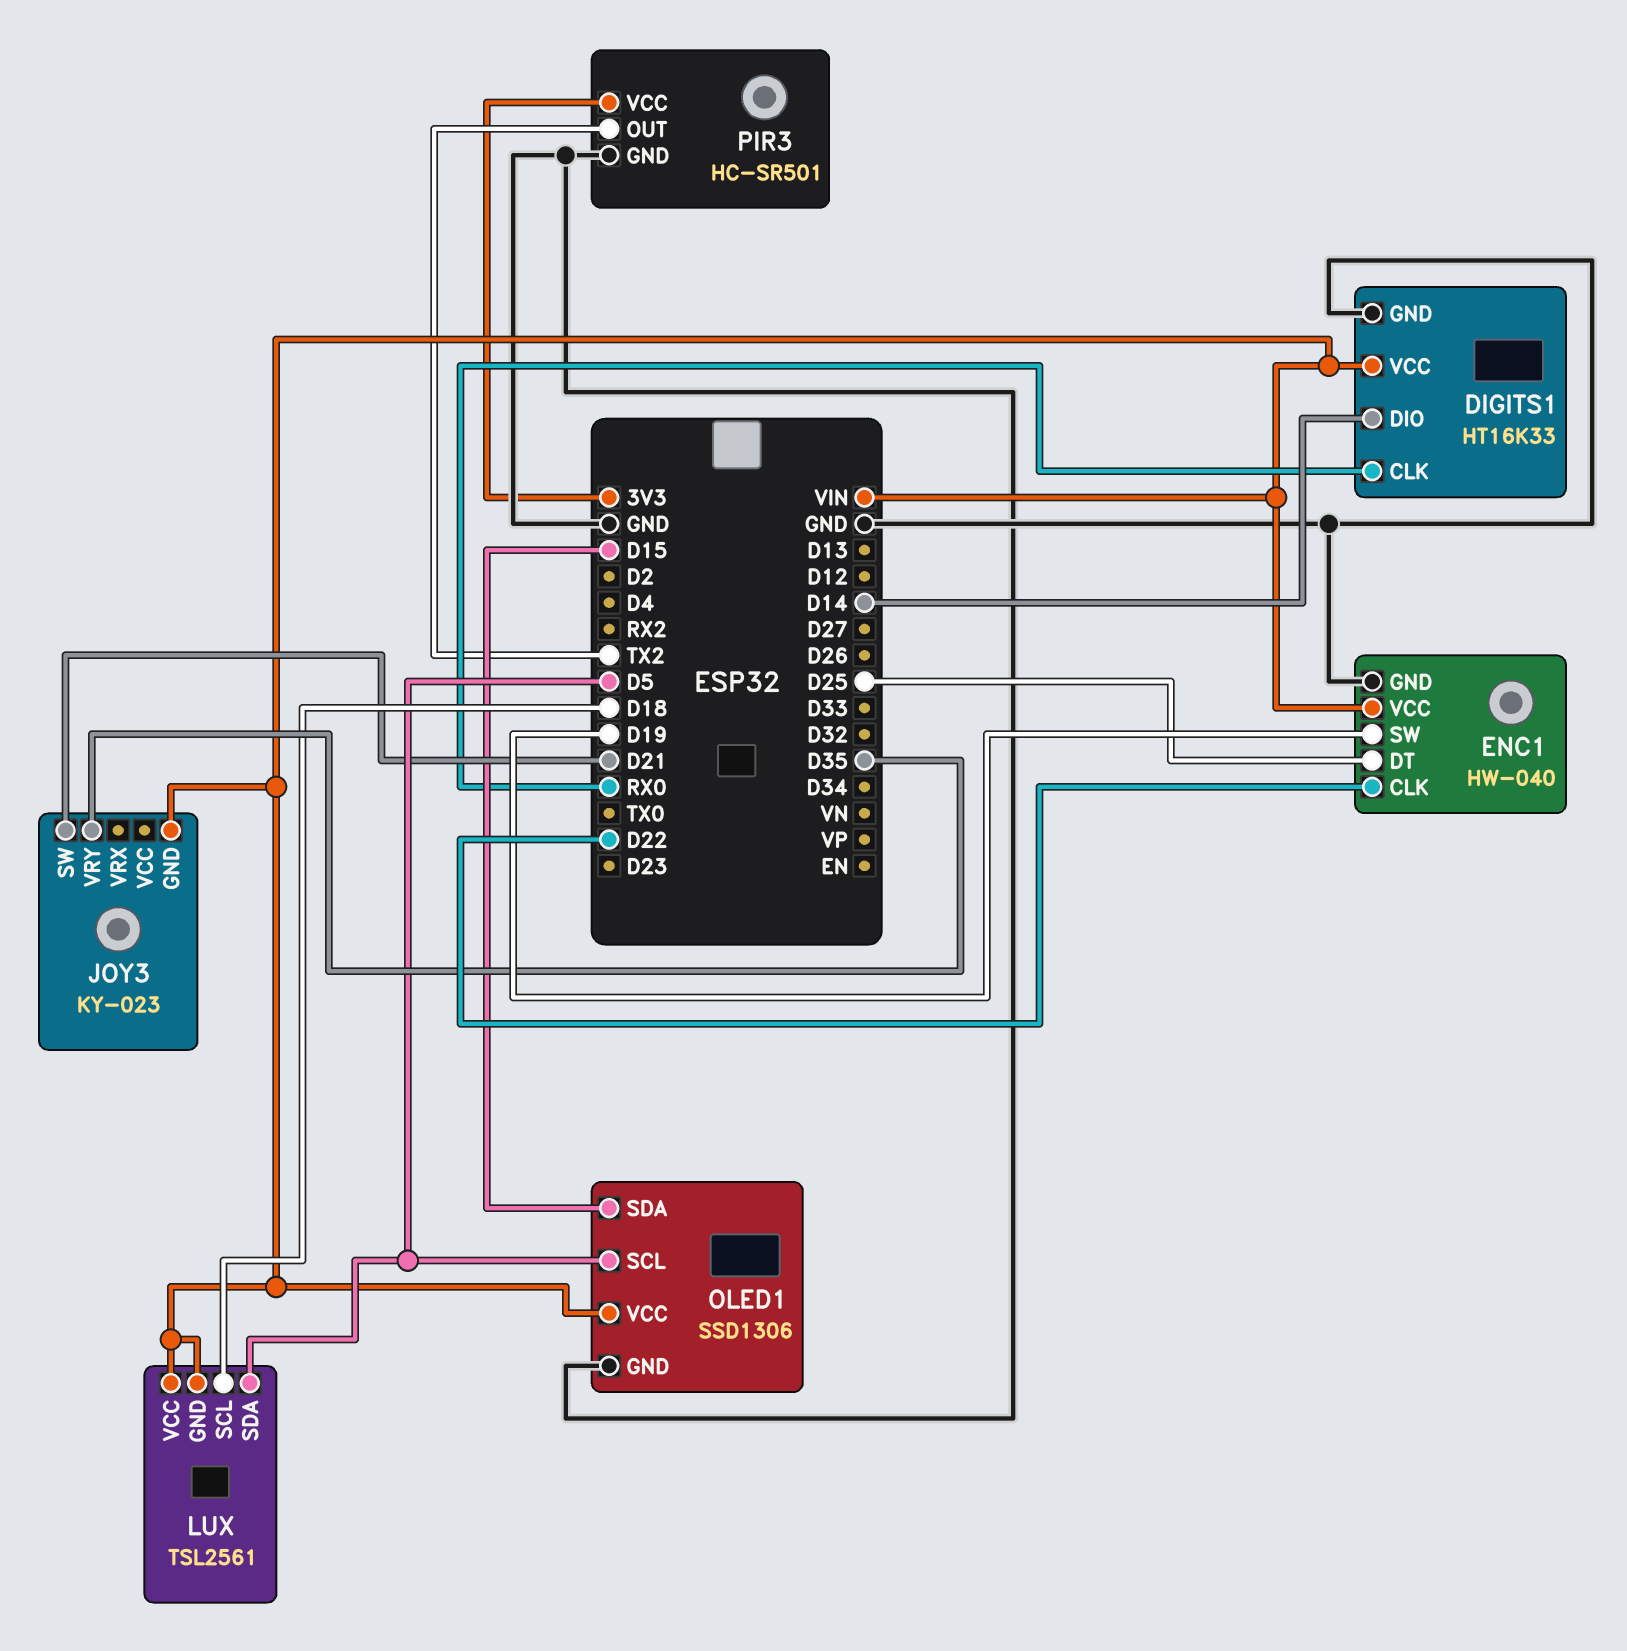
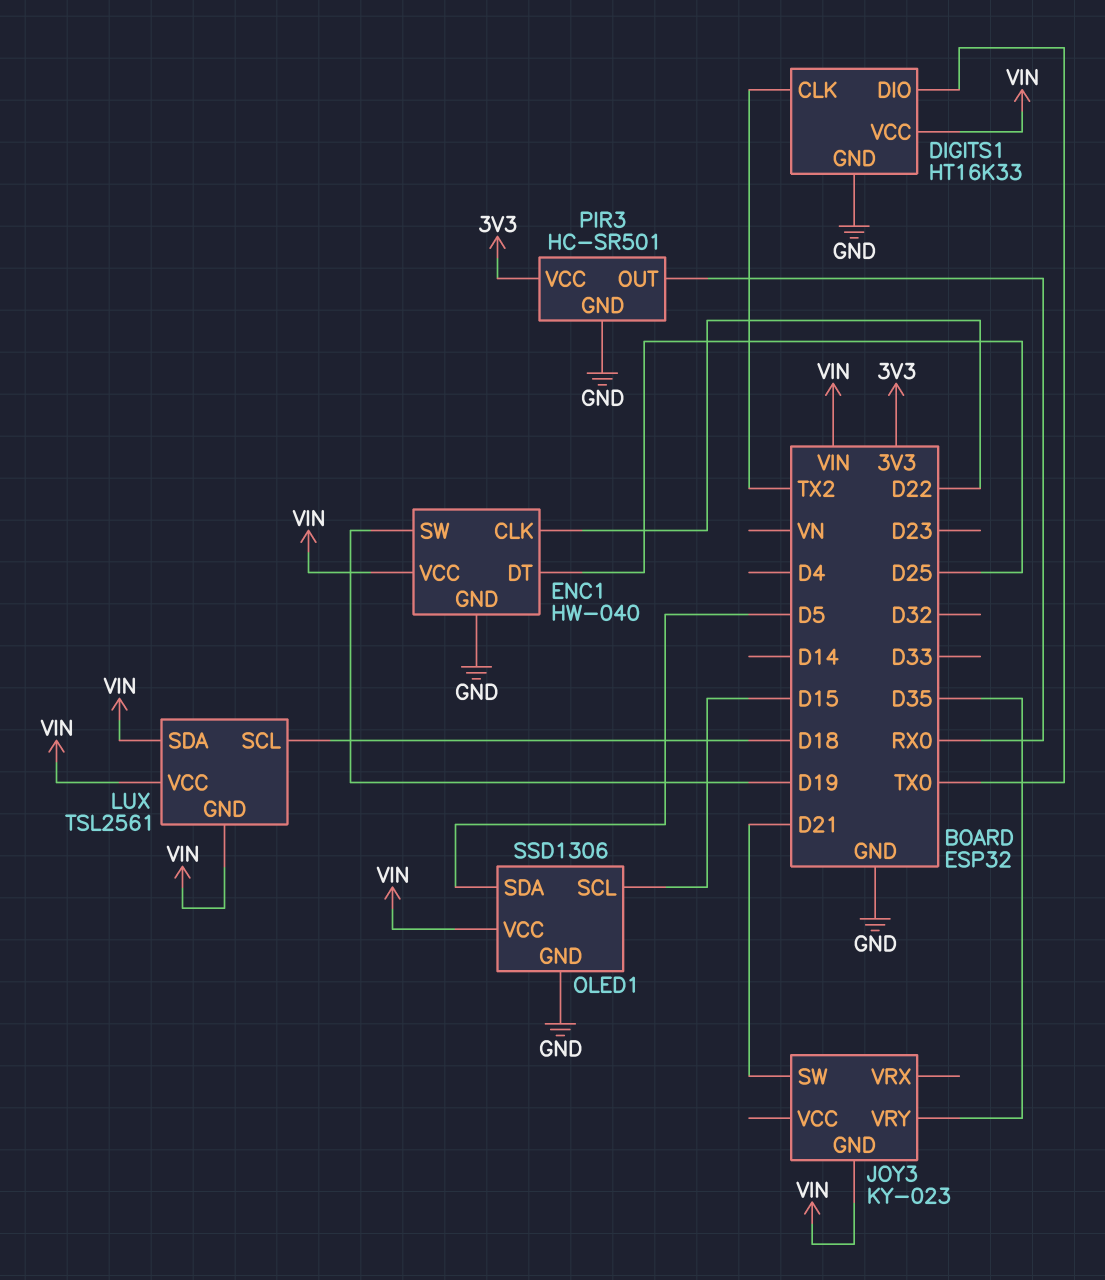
DIGITS1 pin CLK: RX0 -> TX2
DIGITS1 pin DIO: D14 -> TX0
LUX pin SDA: D5 -> VIN
OLED1 pin SCL: D5 -> D15
OLED1 pin SDA: D15 -> D5
PIR3 pin OUT: TX2 -> RX0

